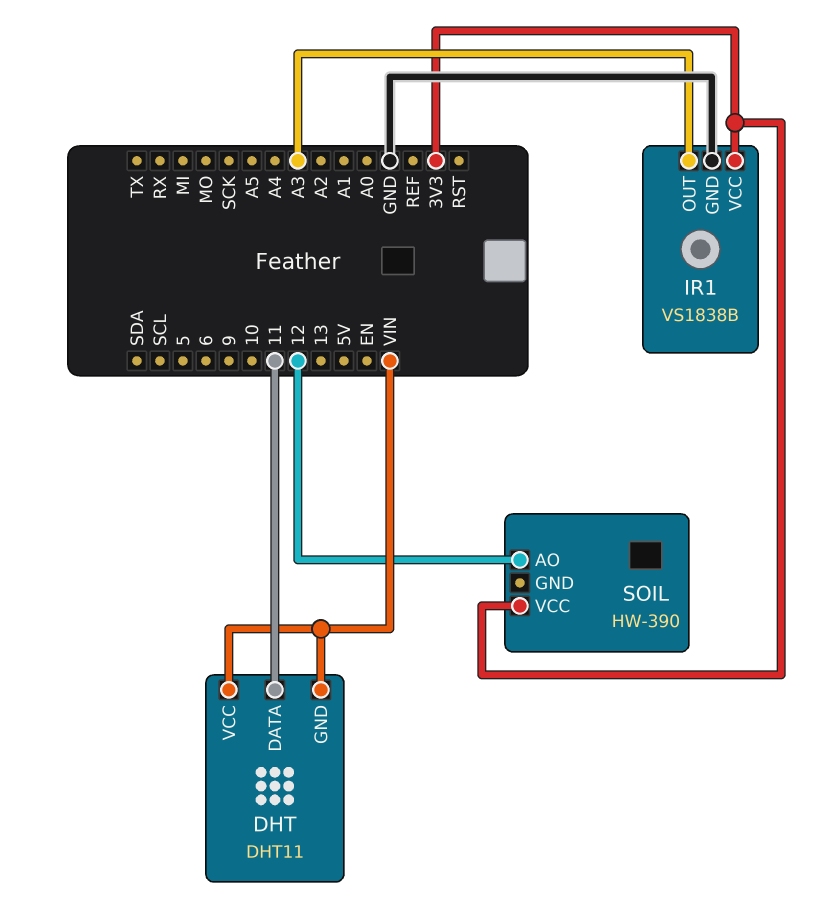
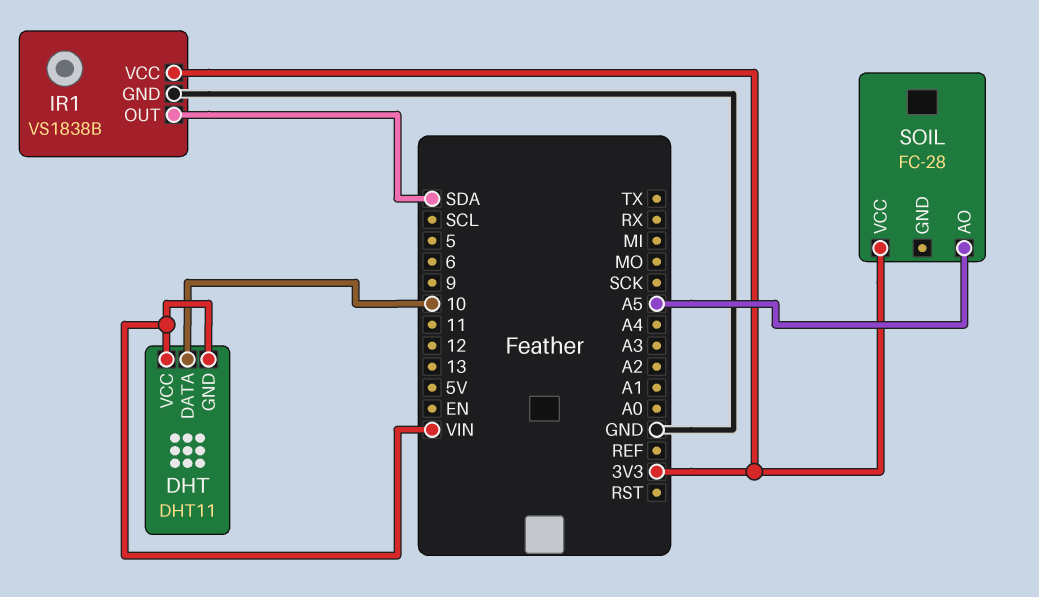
DHT pin DATA: 11 -> 10
IR1 pin OUT: A3 -> SDA
SOIL: HW-390 -> FC-28
SOIL pin AO: 12 -> A5

